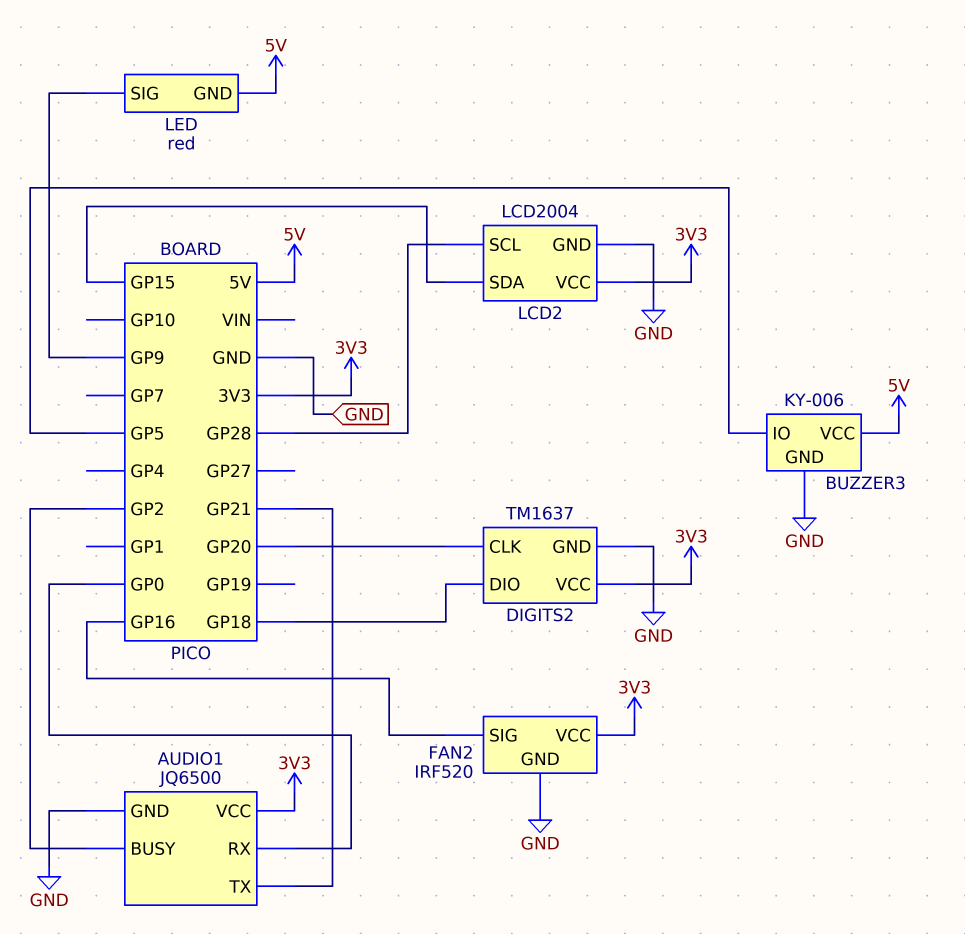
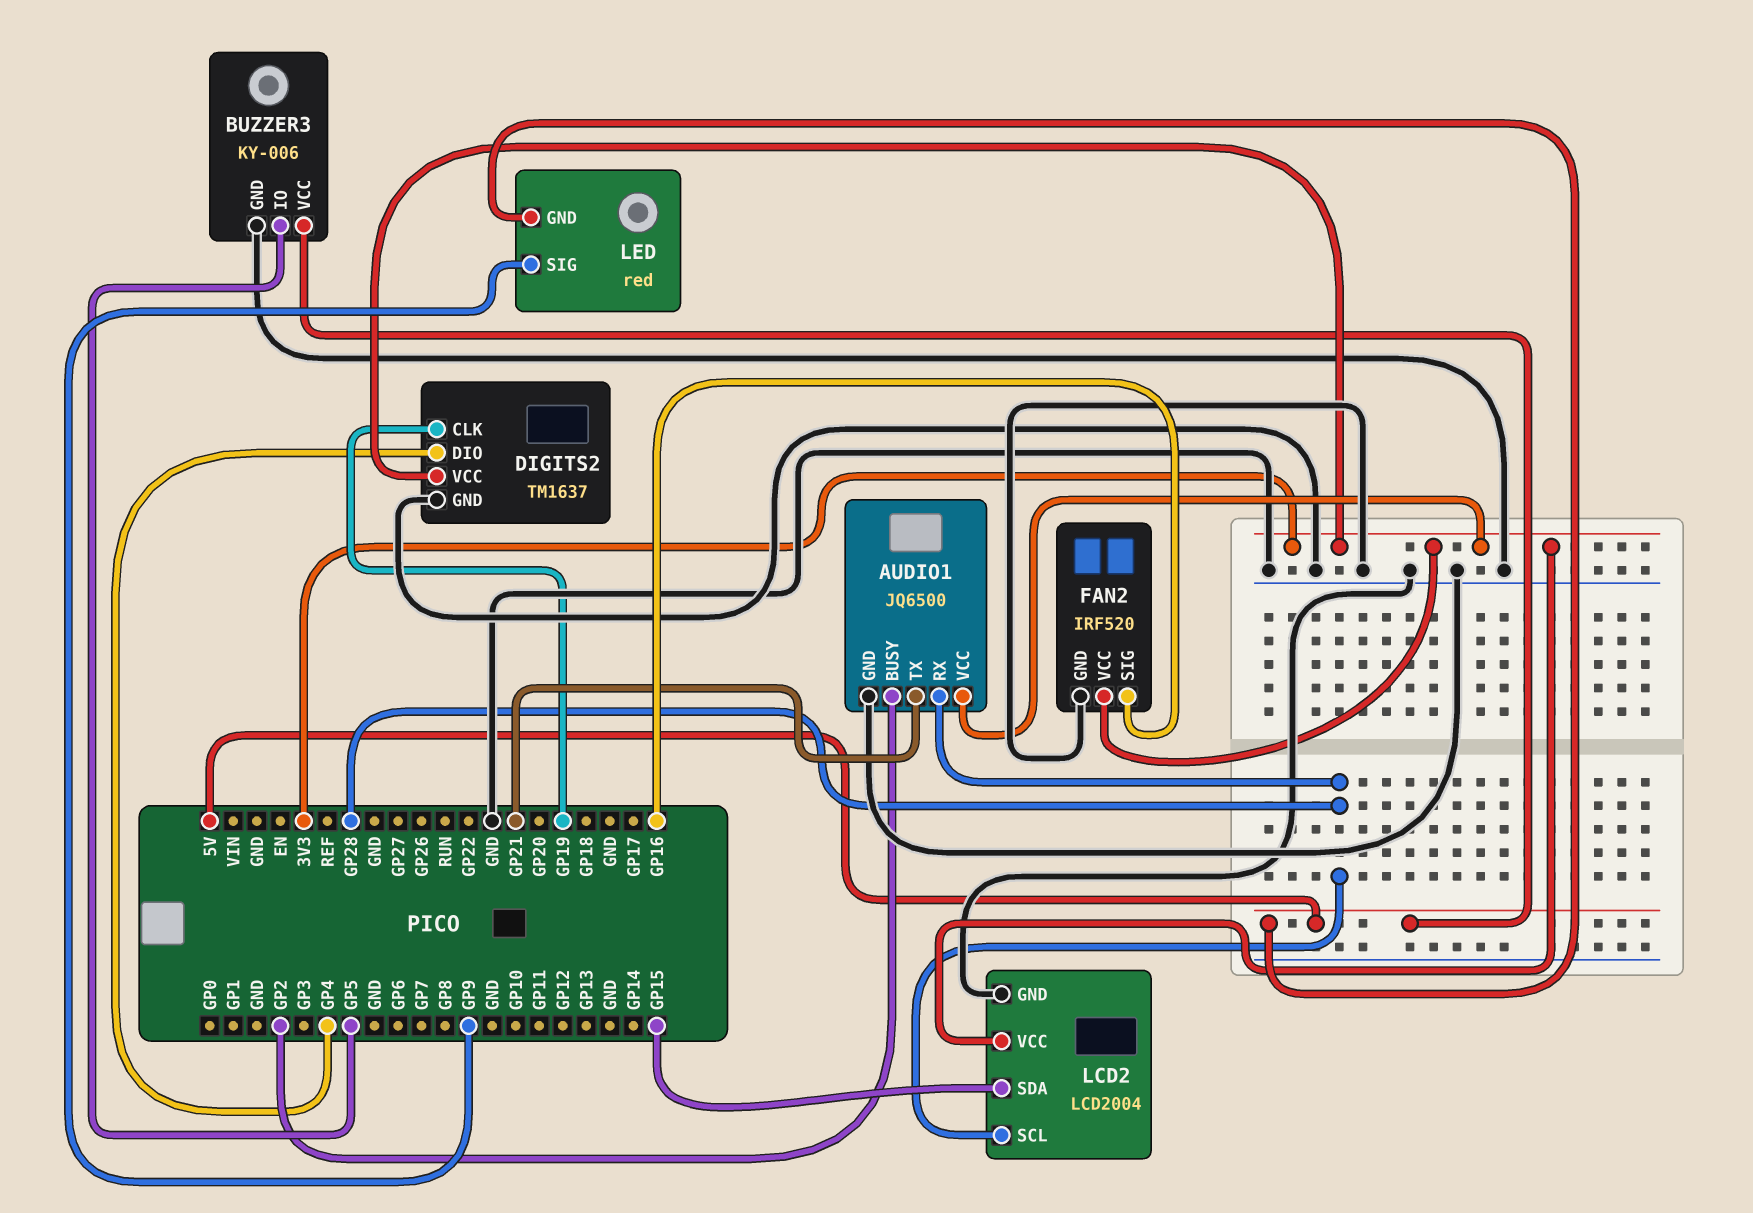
AUDIO1 pin RX: GP0 -> GP28
DIGITS2 pin CLK: GP20 -> GP19
DIGITS2 pin DIO: GP18 -> GP4

